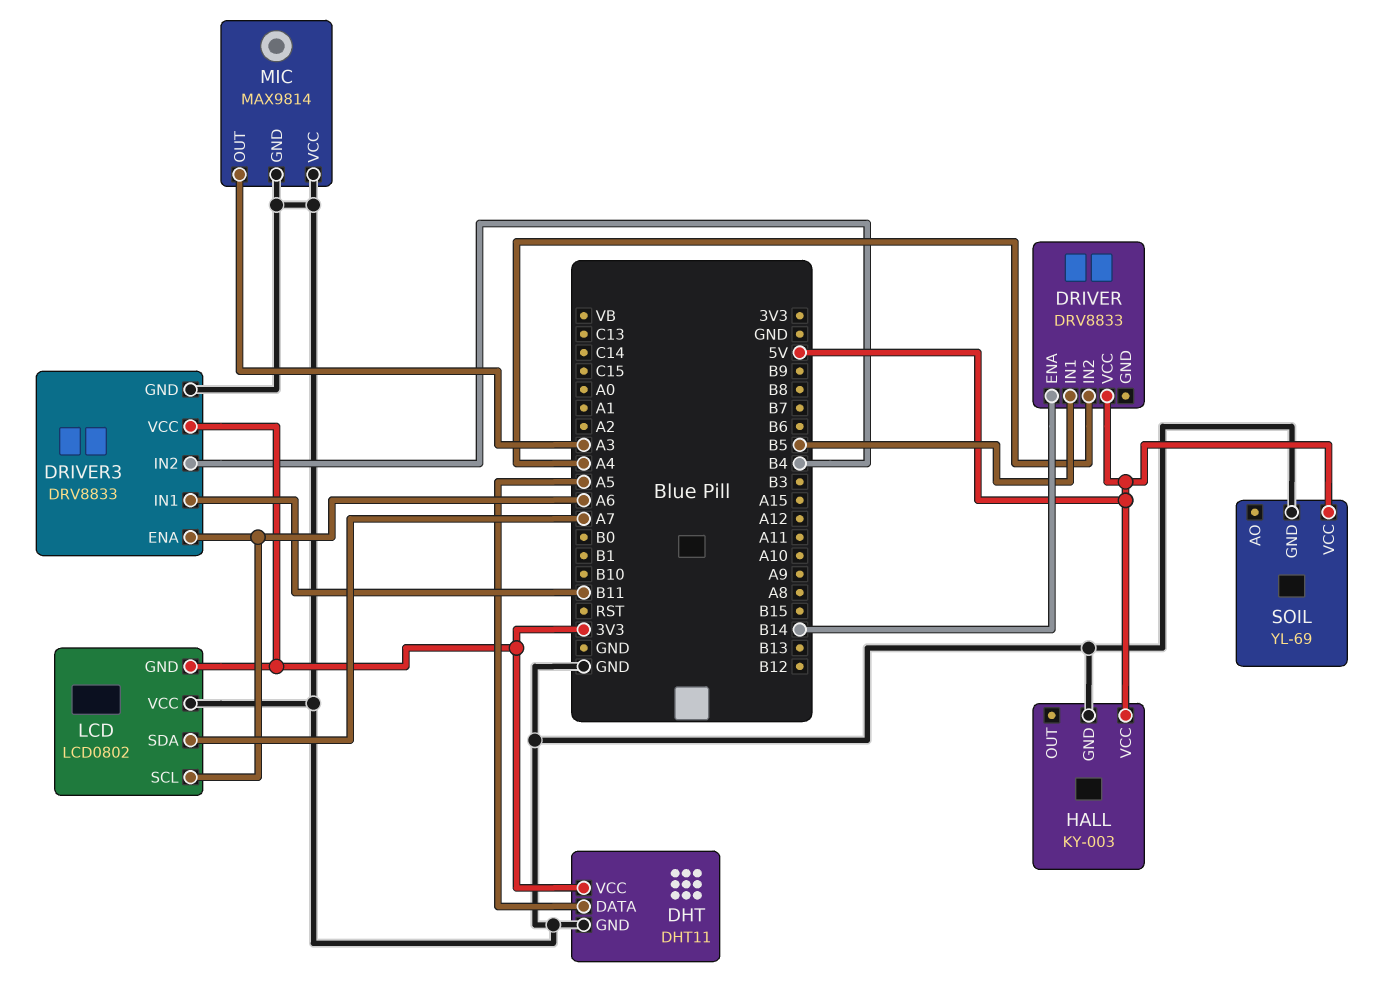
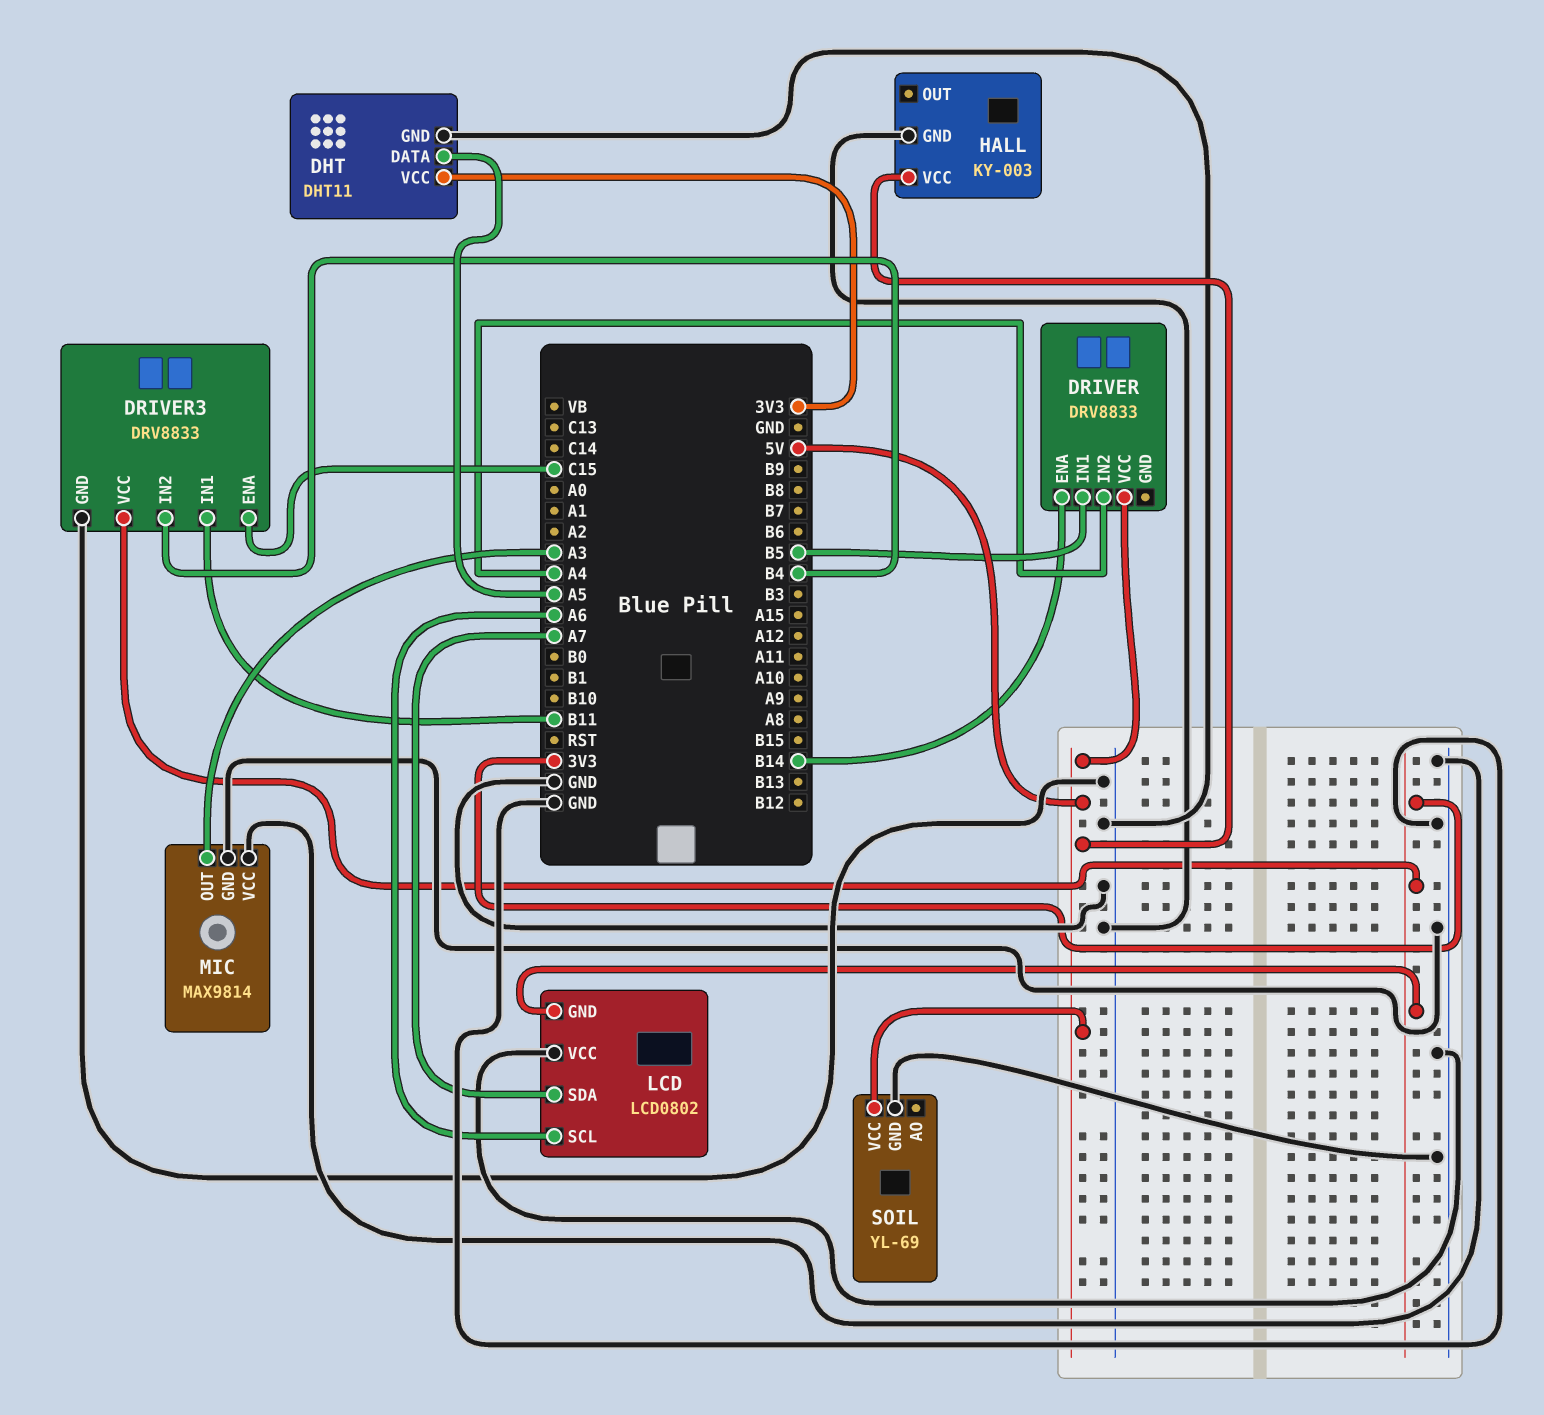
DRIVER3 pin ENA: A6 -> C15

